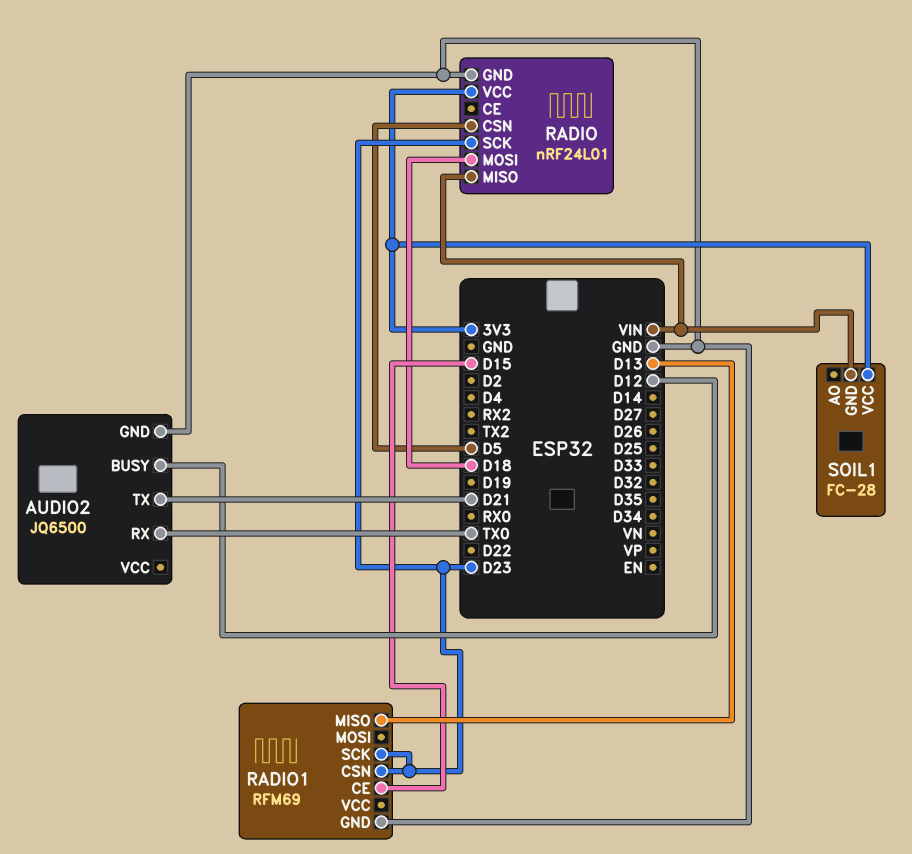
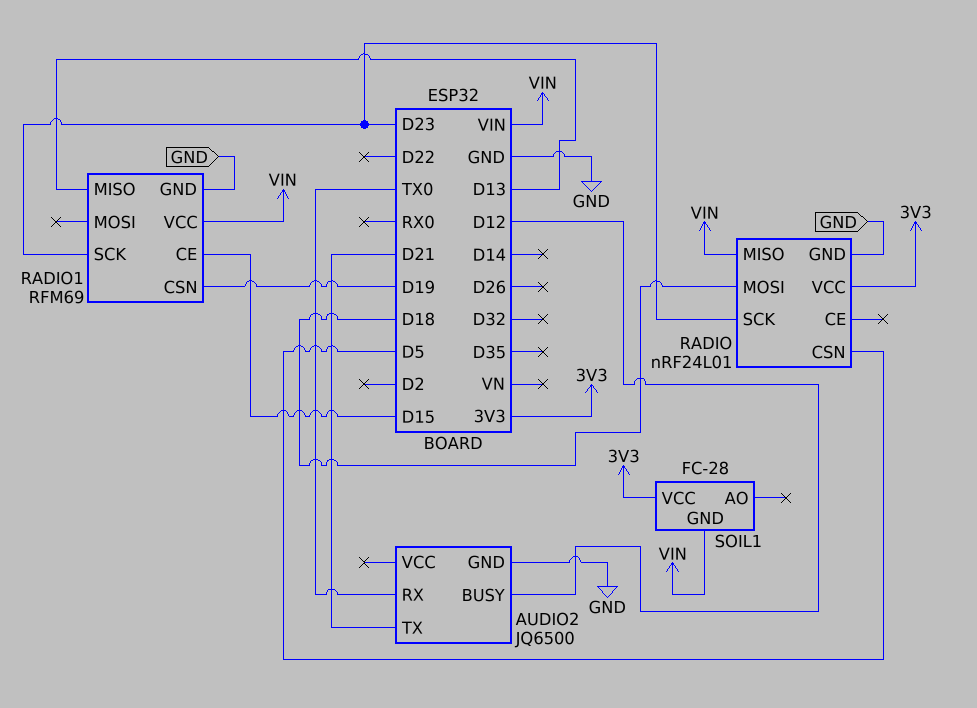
RADIO1 pin CSN: D23 -> D19
RADIO1 pin VCC: none -> VIN

